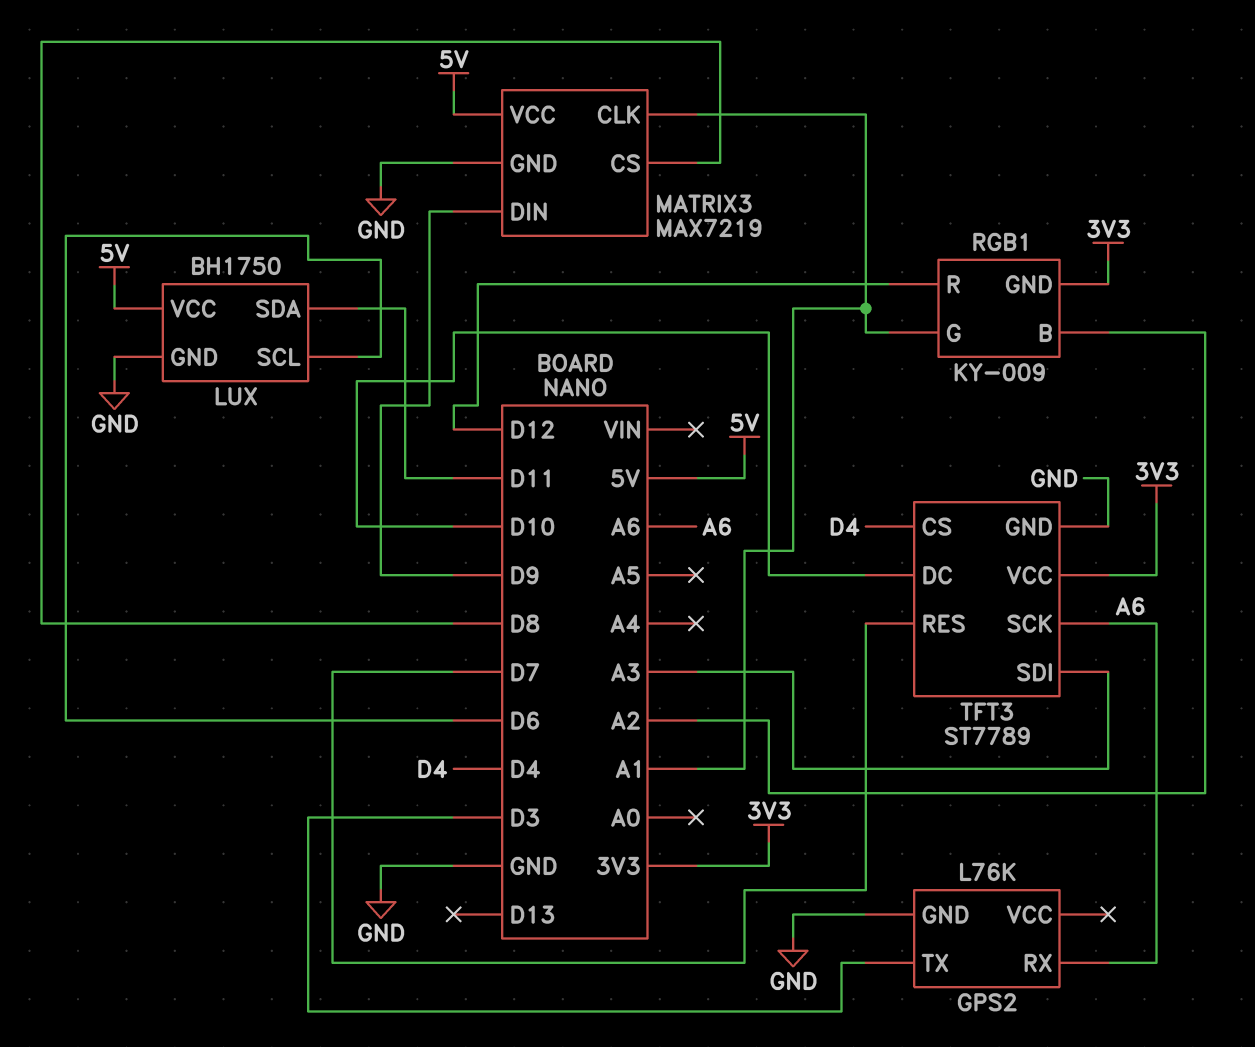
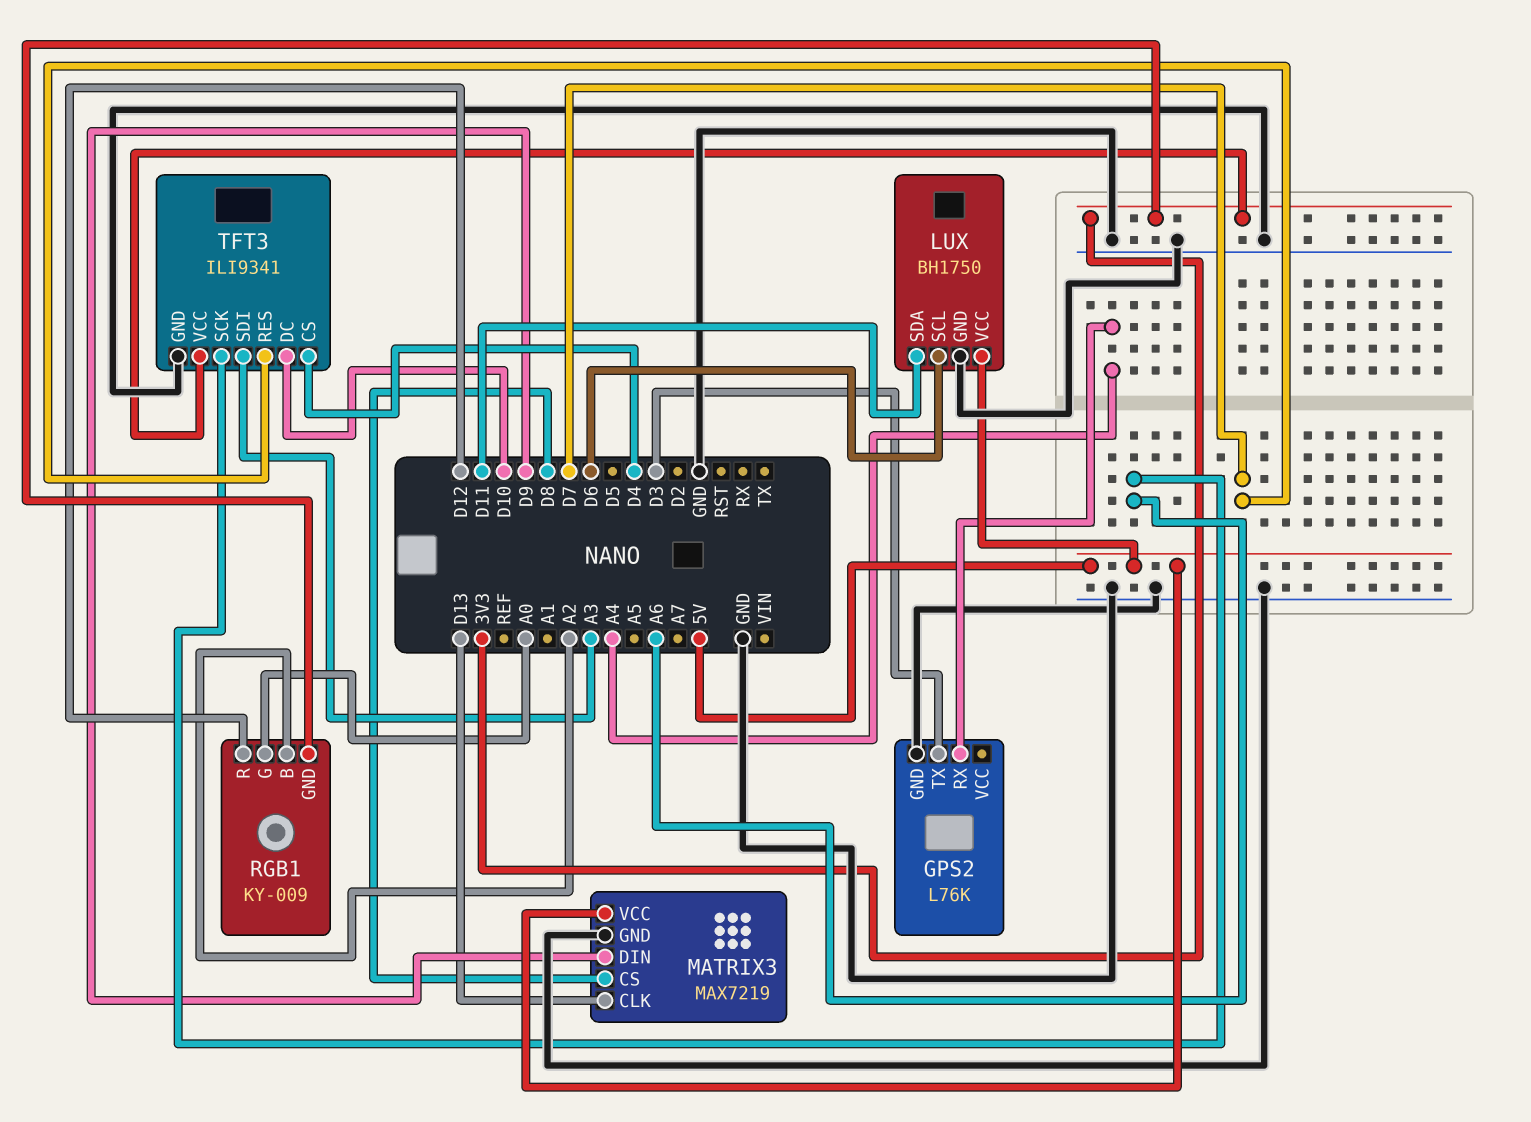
GPS2 pin RX: A6 -> A4
MATRIX3 pin CLK: A1 -> D13
RGB1 pin G: A1 -> A0
TFT3: ST7789 -> ILI9341

